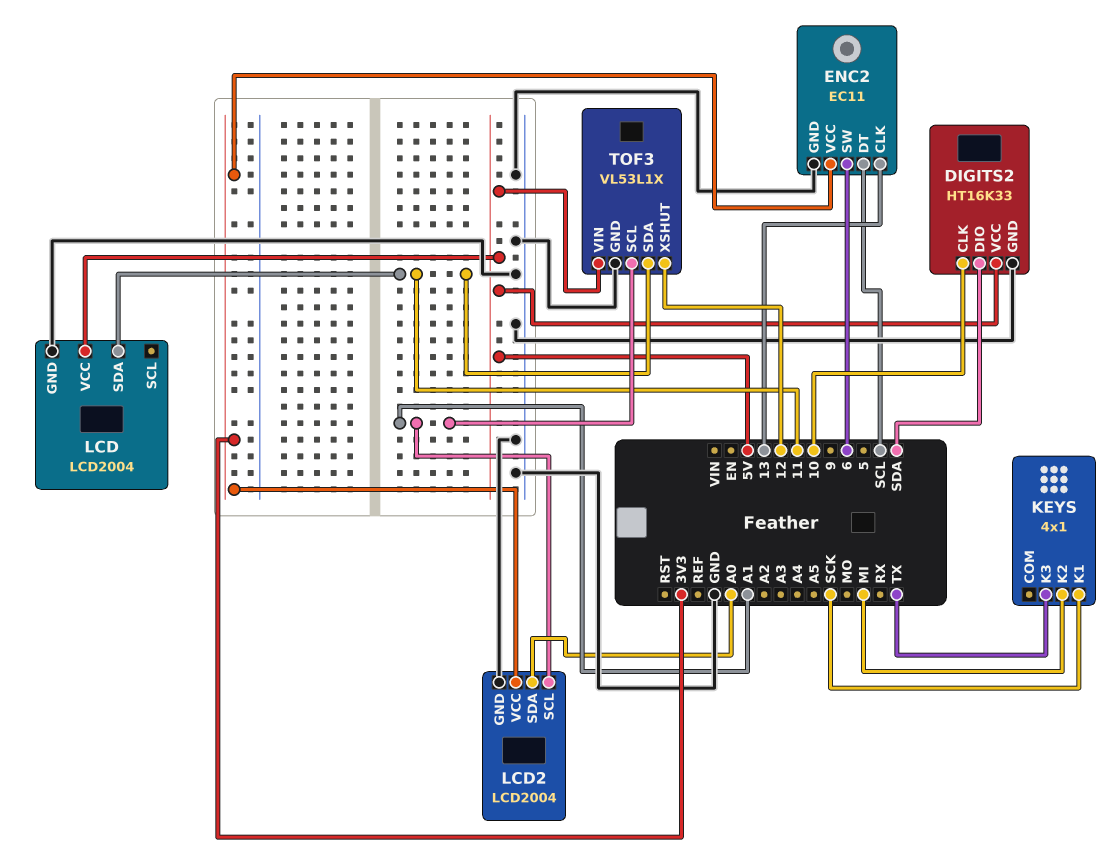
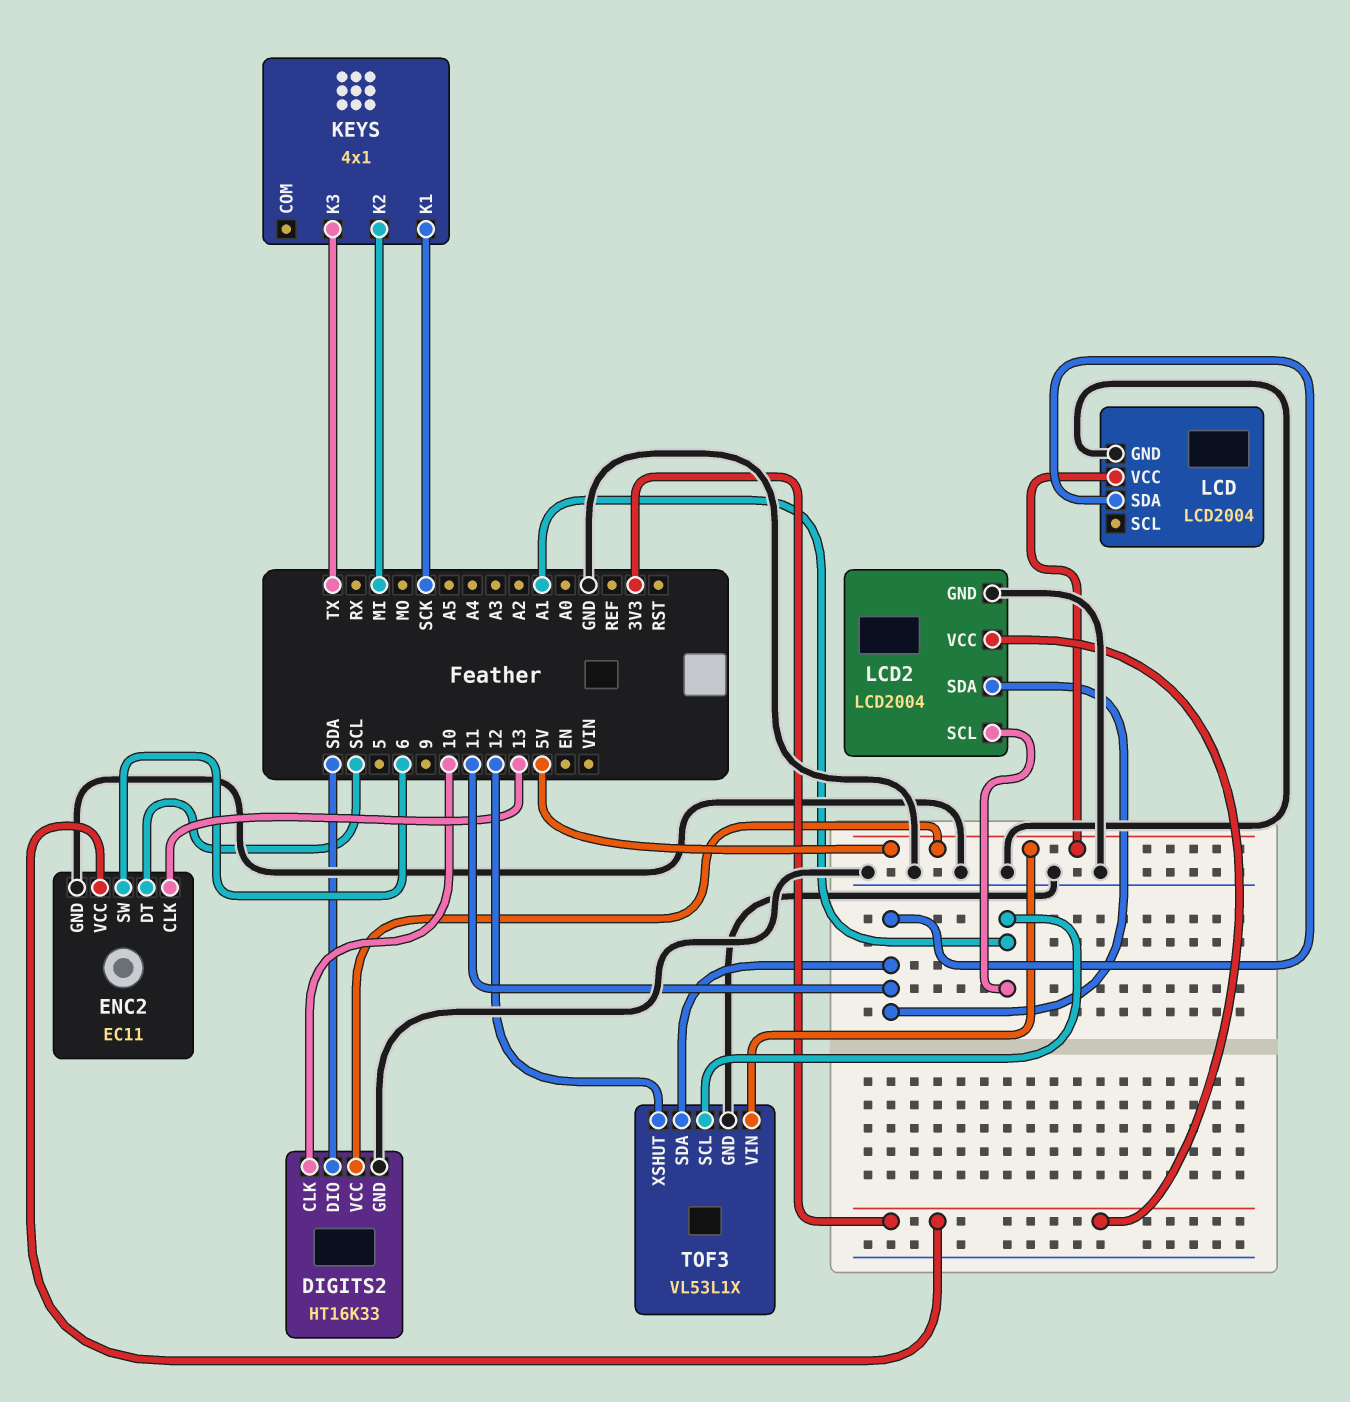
LCD2 pin SDA: A0 -> 11

